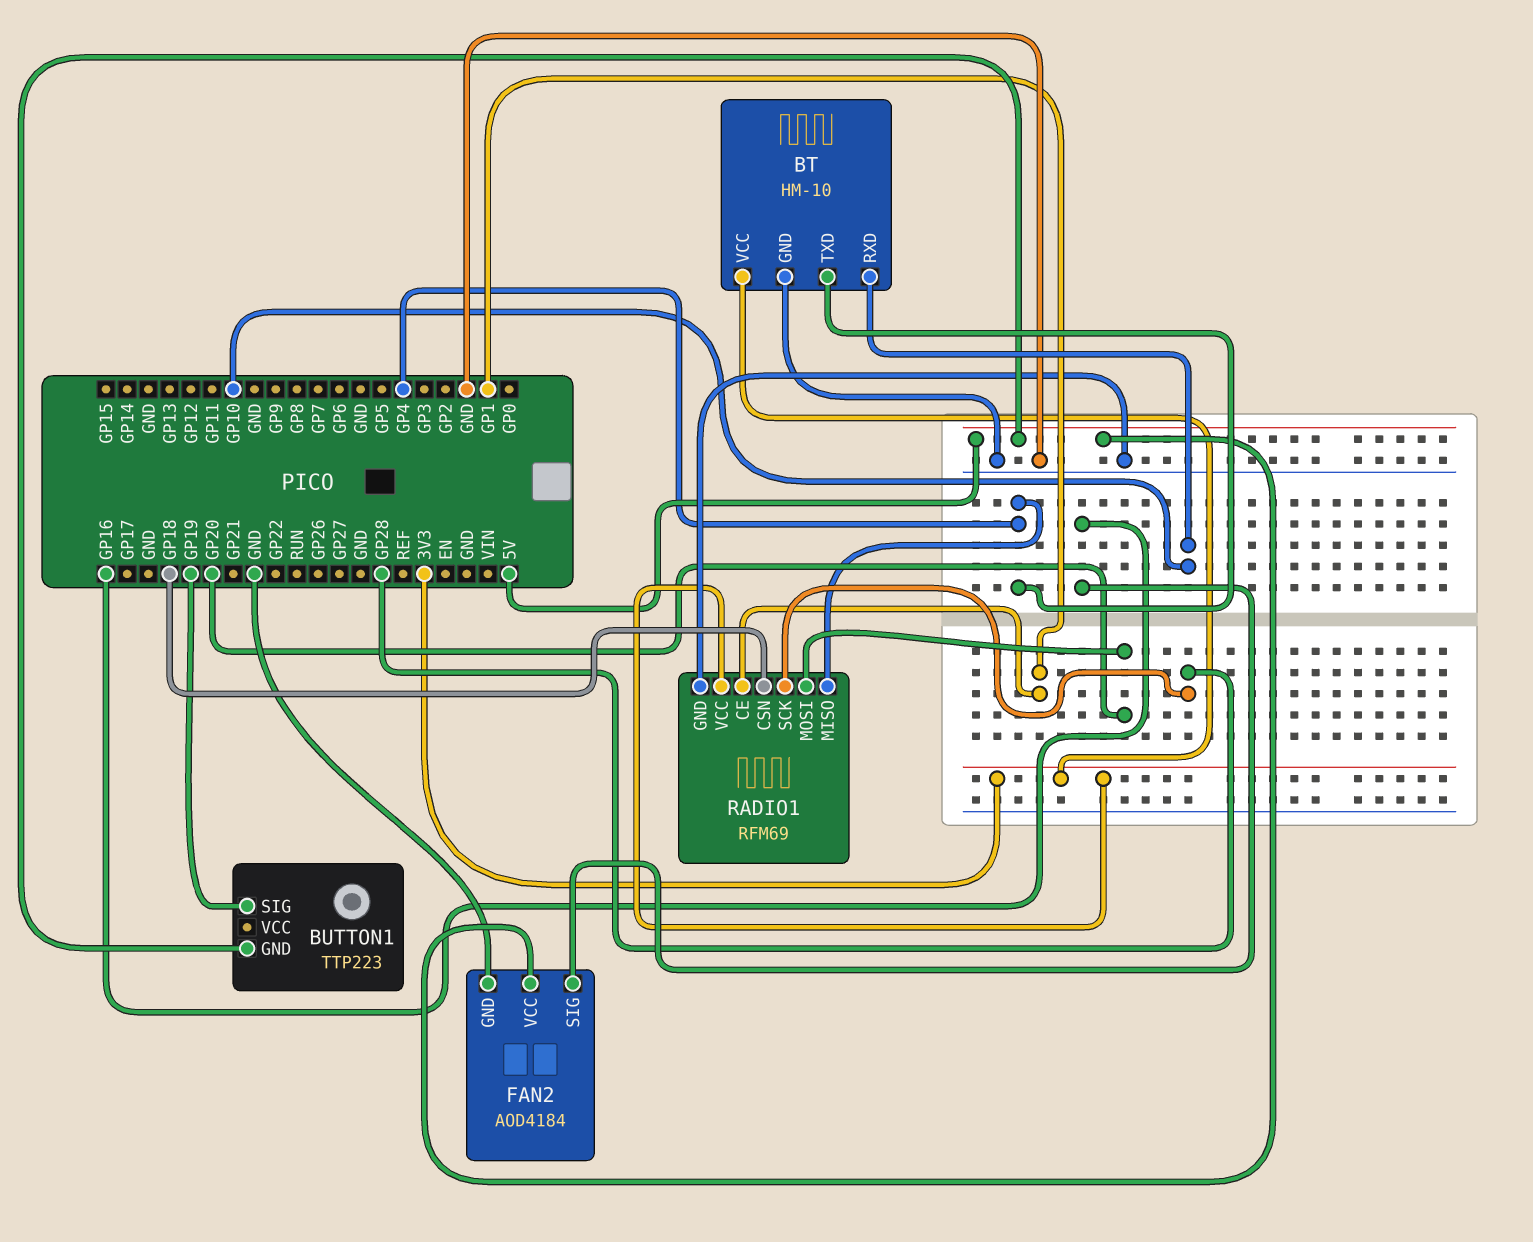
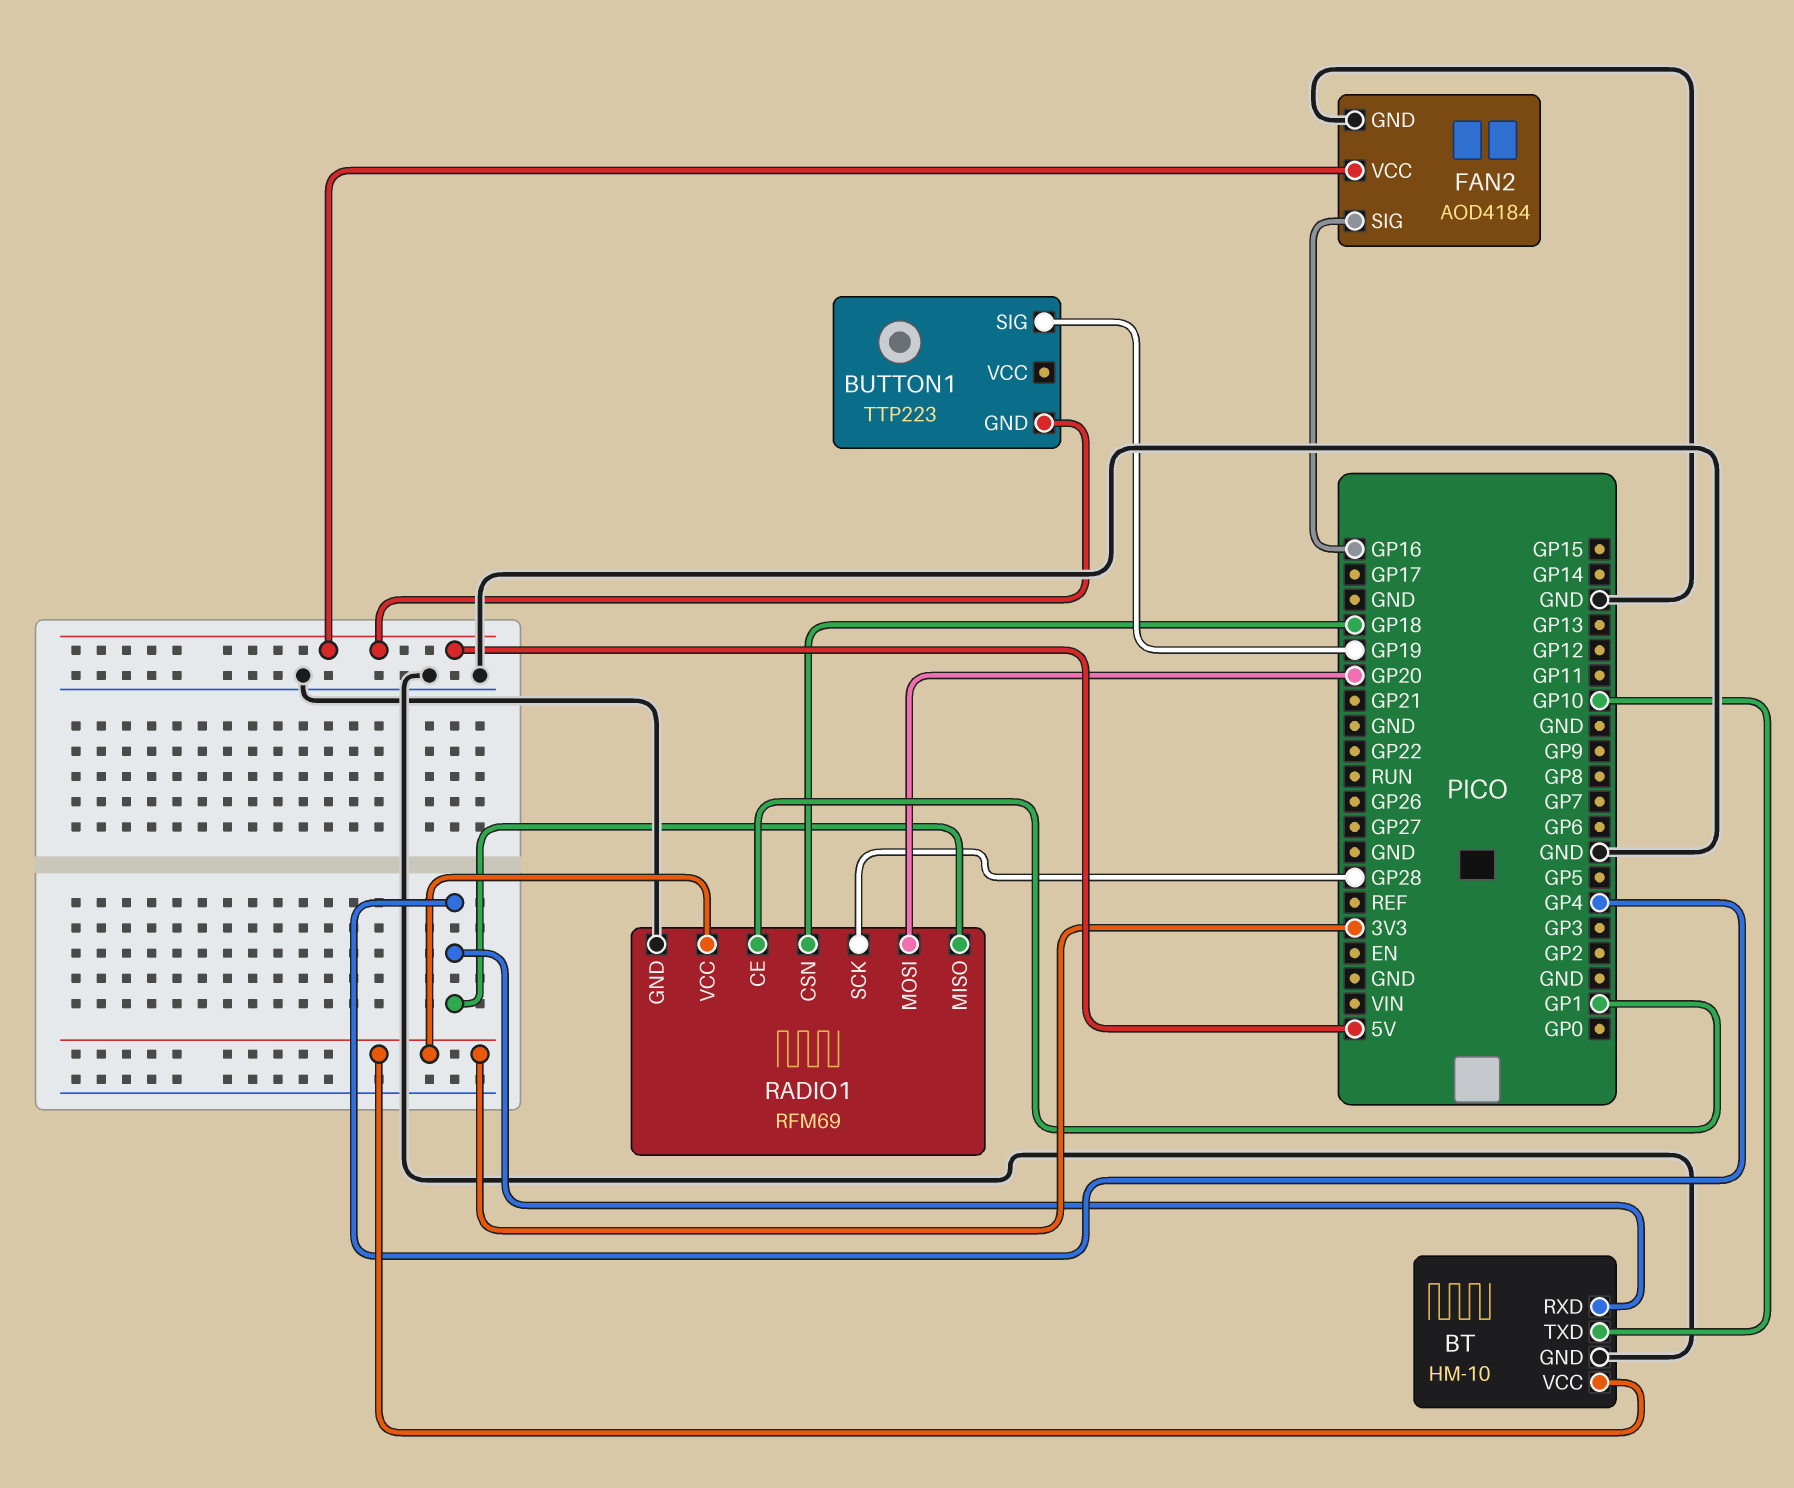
BT pin RXD: GP10 -> GP4
BT pin TXD: GP4 -> GP10

